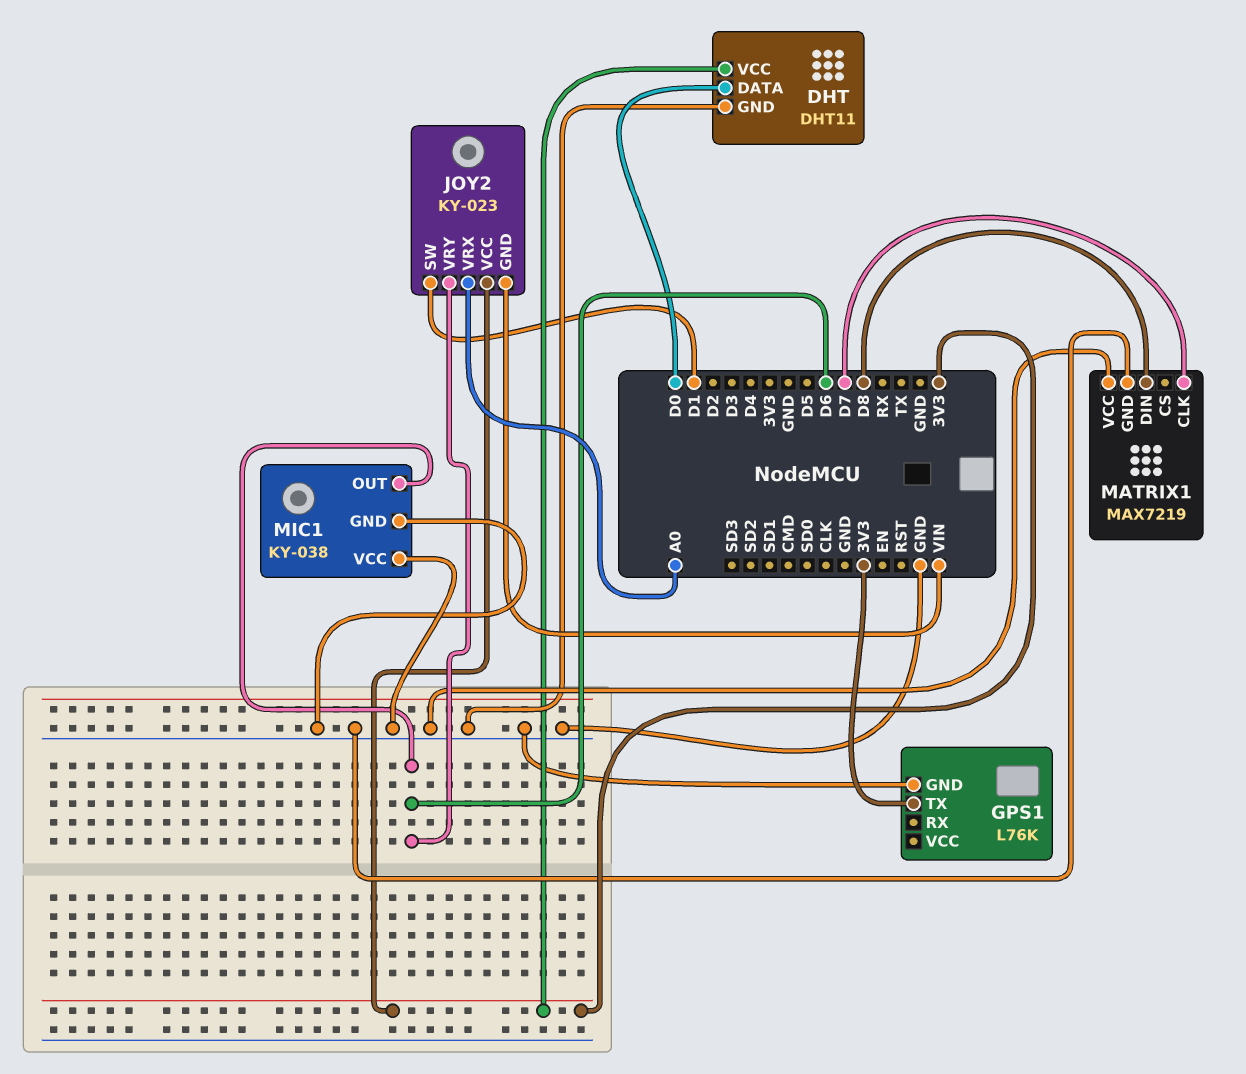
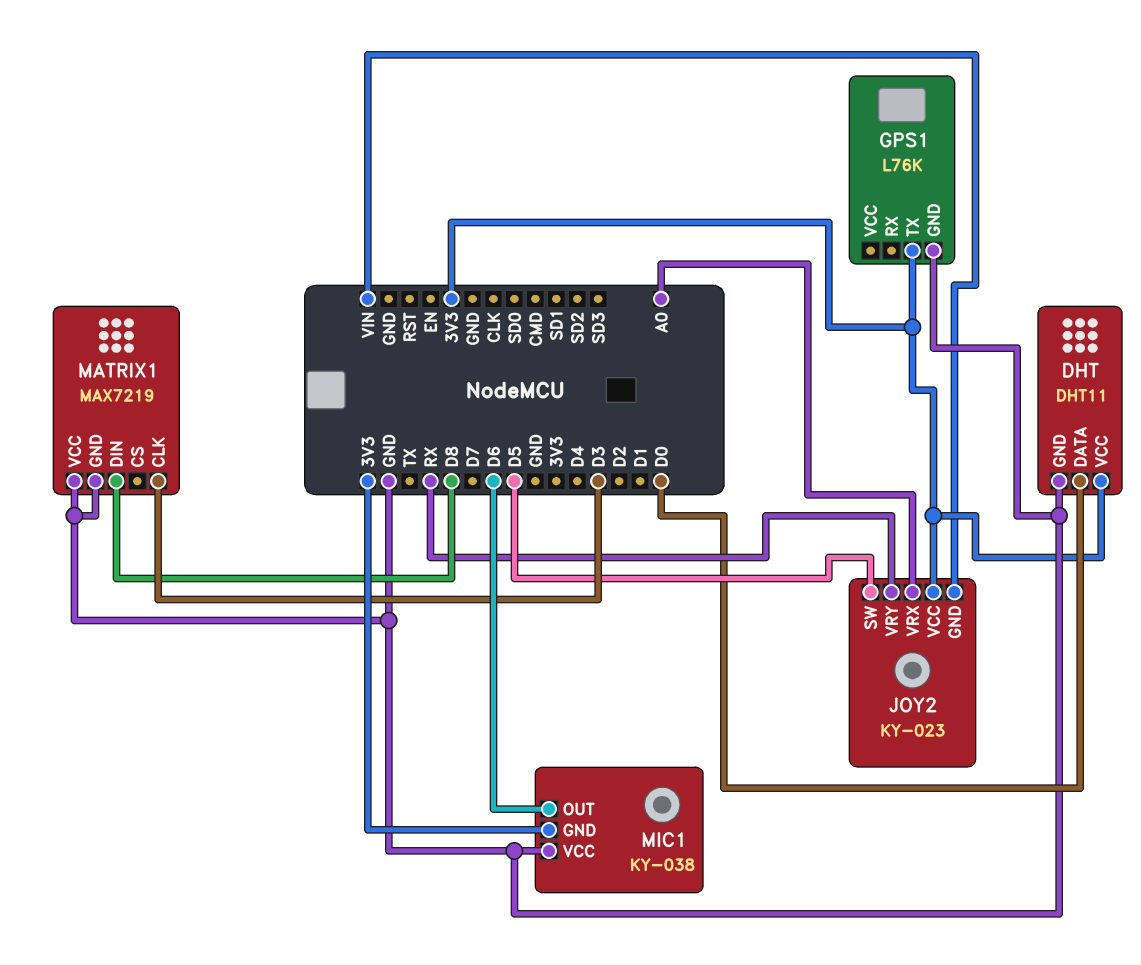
JOY2 pin SW: D1 -> D5
JOY2 pin VRY: D6 -> RX
MATRIX1 pin CLK: D7 -> D3
MIC1 pin GND: GND -> 3V3

